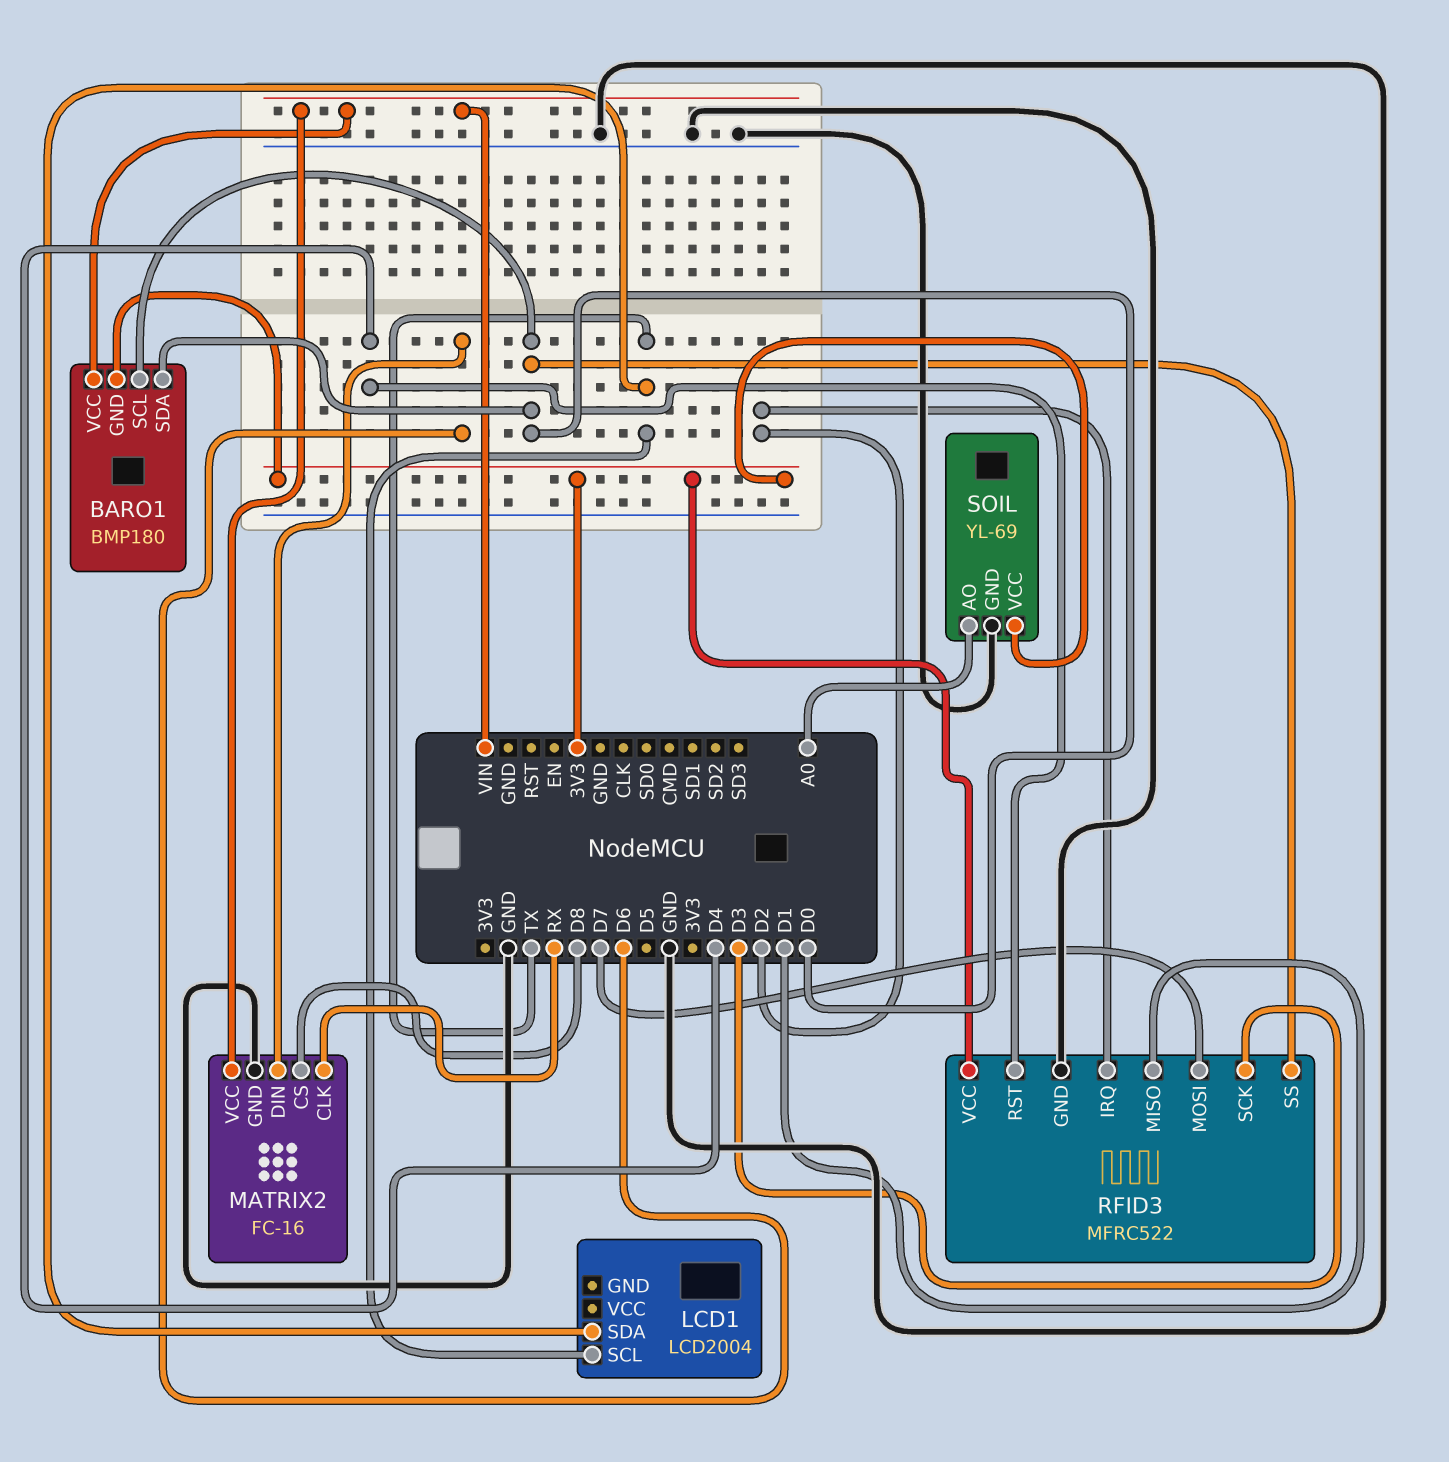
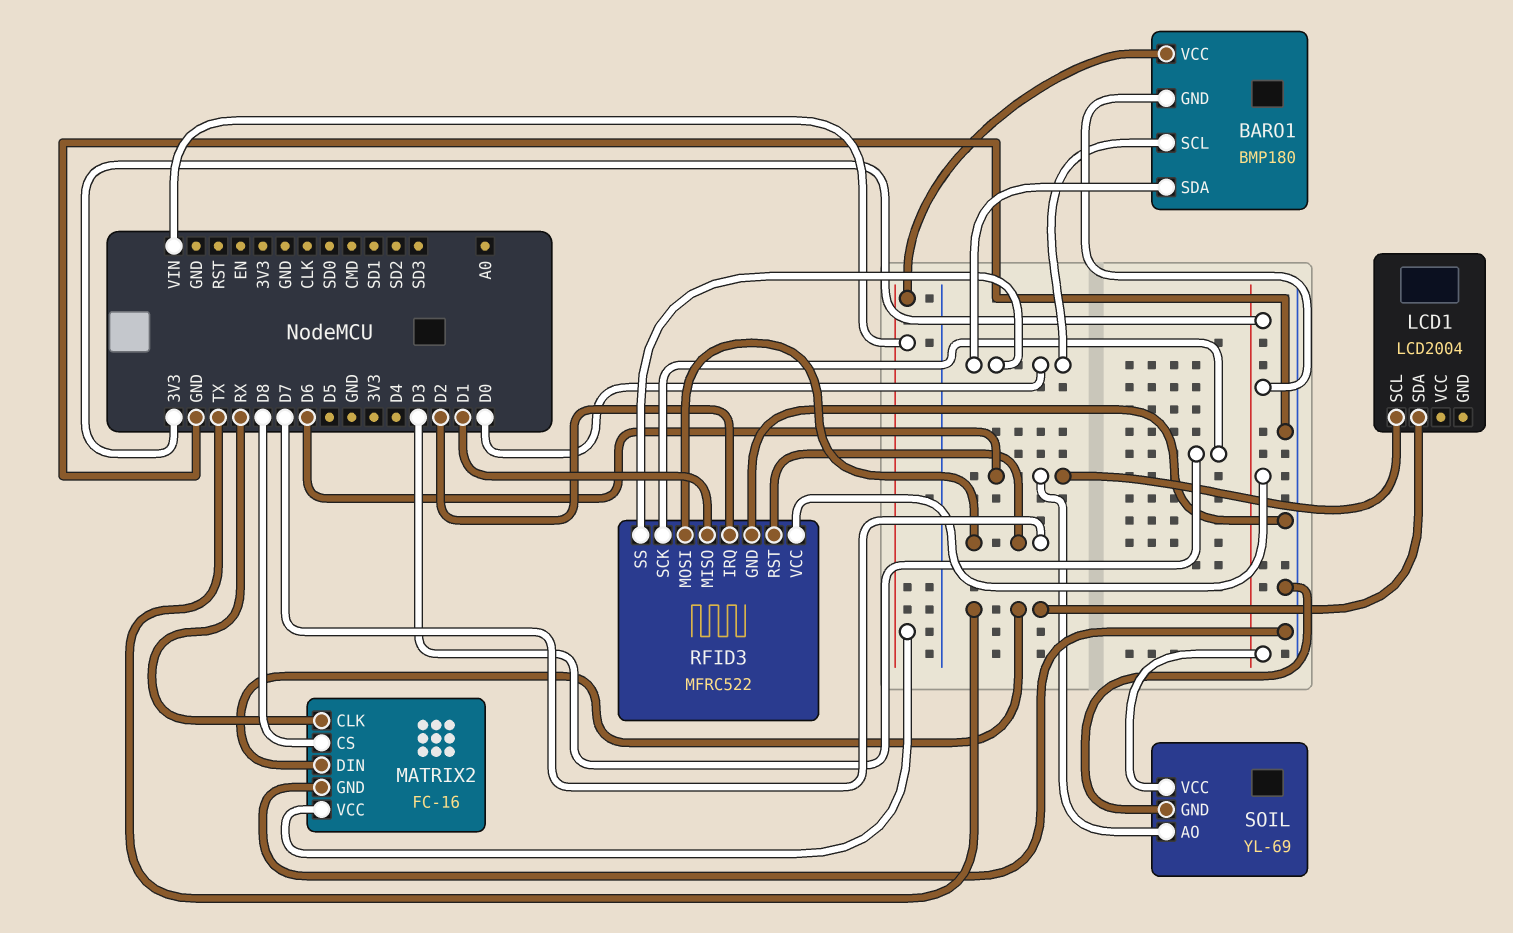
LCD1 pin SCL: TX -> D6
MATRIX2 pin DIN: D6 -> TX
RFID3 pin RST: D4 -> D7
SOIL pin AO: A0 -> D6

